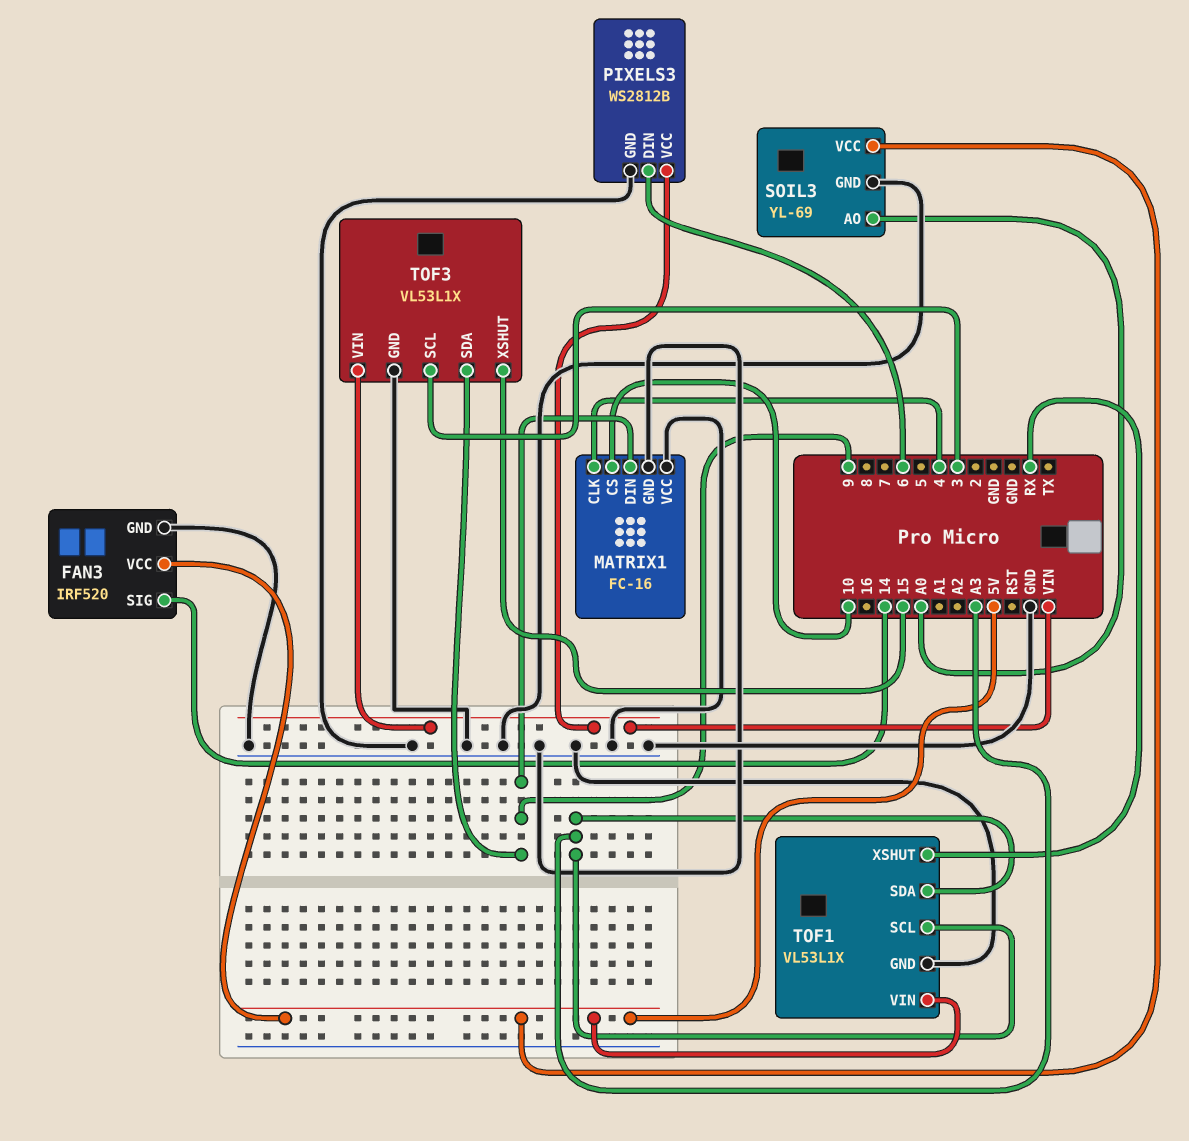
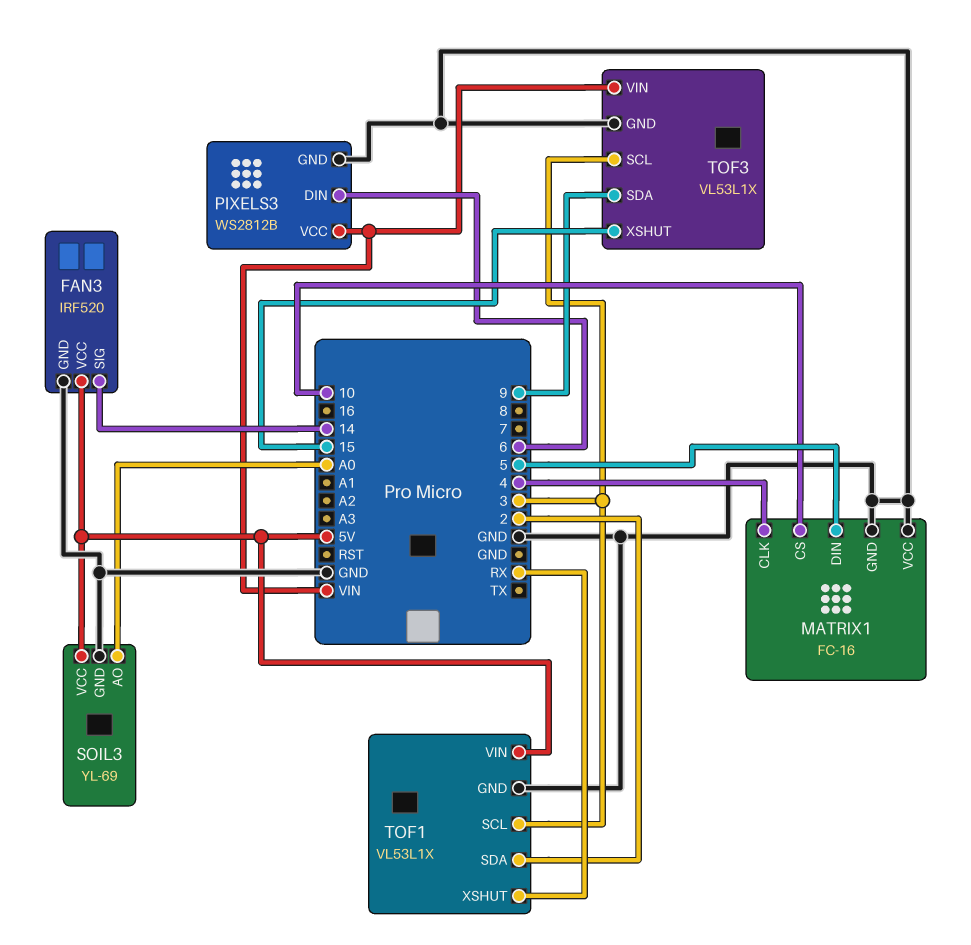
MATRIX1 pin DIN: 9 -> 5
TOF1 pin SCL: A3 -> 3
TOF1 pin SDA: A3 -> 2

